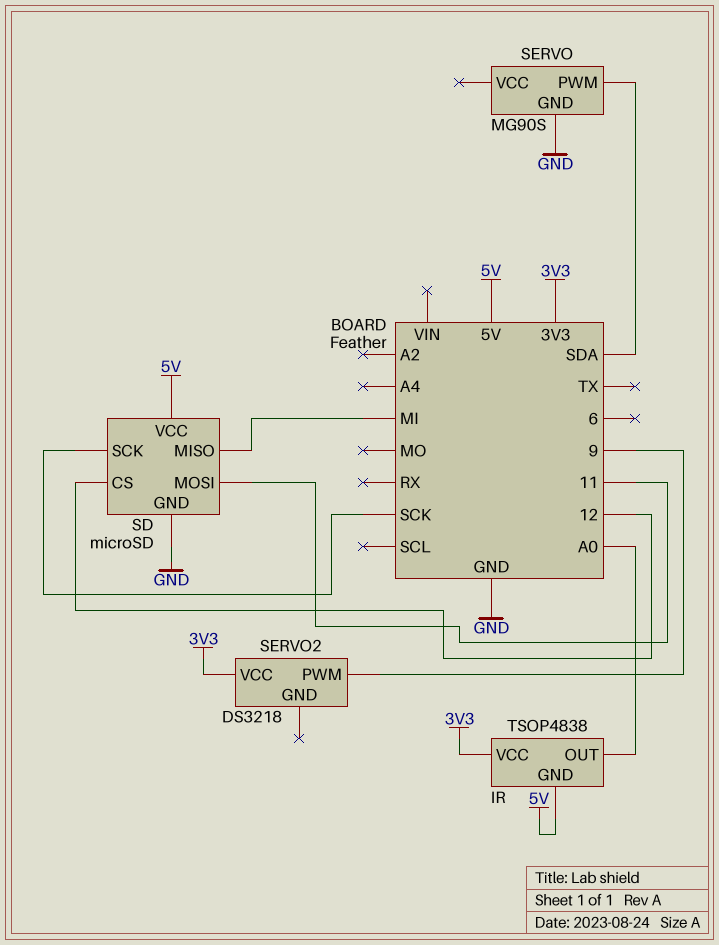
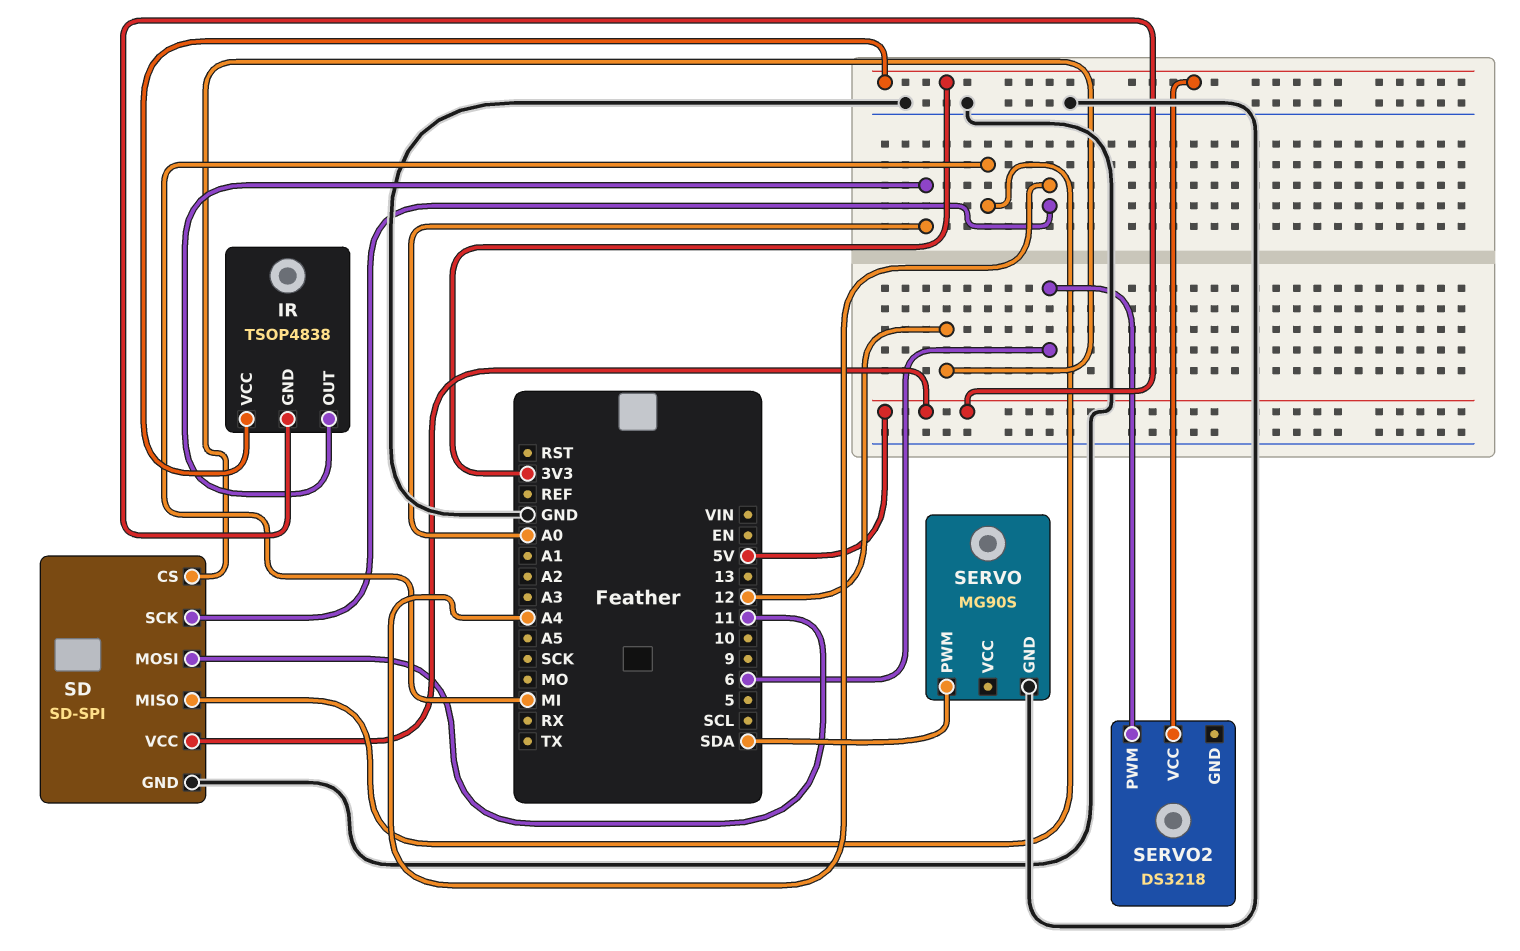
SD: microSD -> SD-SPI
SD pin SCK: SCK -> A4
SERVO2 pin PWM: 9 -> 6

